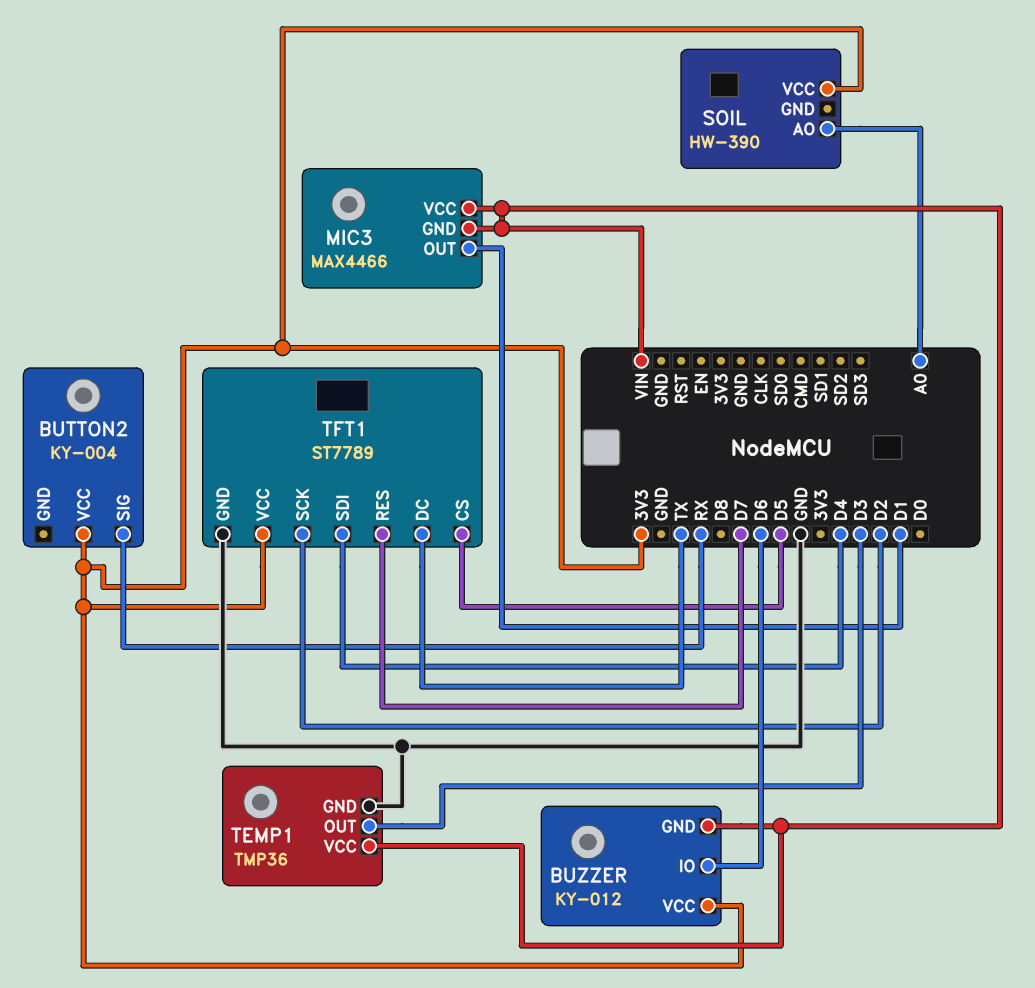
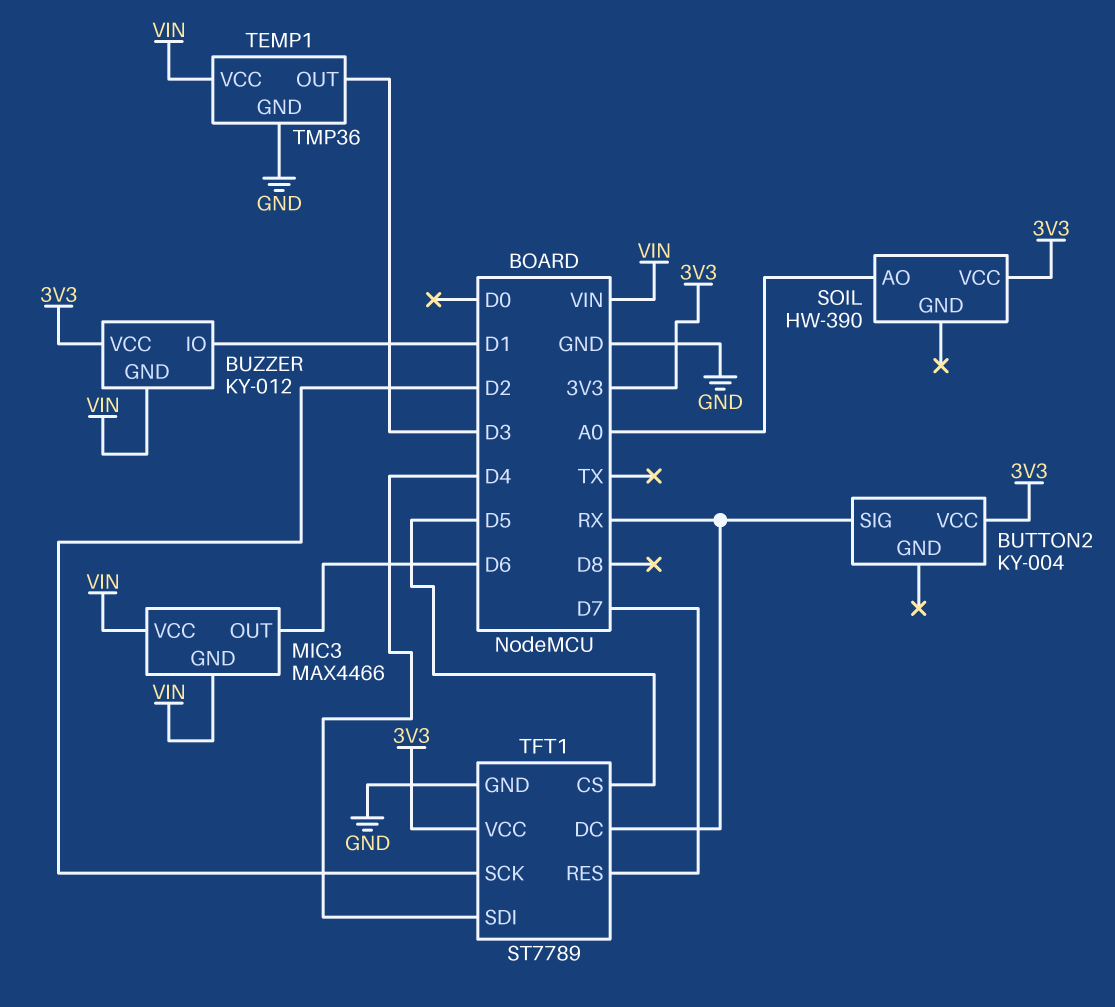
BUZZER pin IO: D6 -> D1
MIC3 pin OUT: D1 -> D6
TFT1 pin DC: TX -> RX

